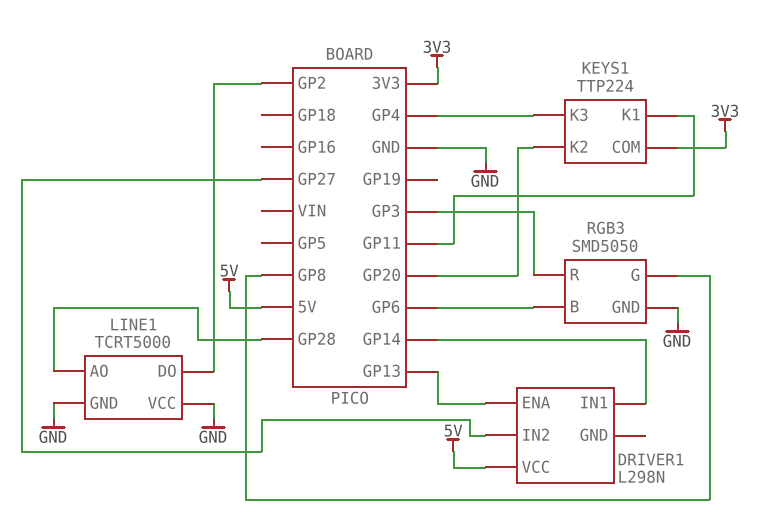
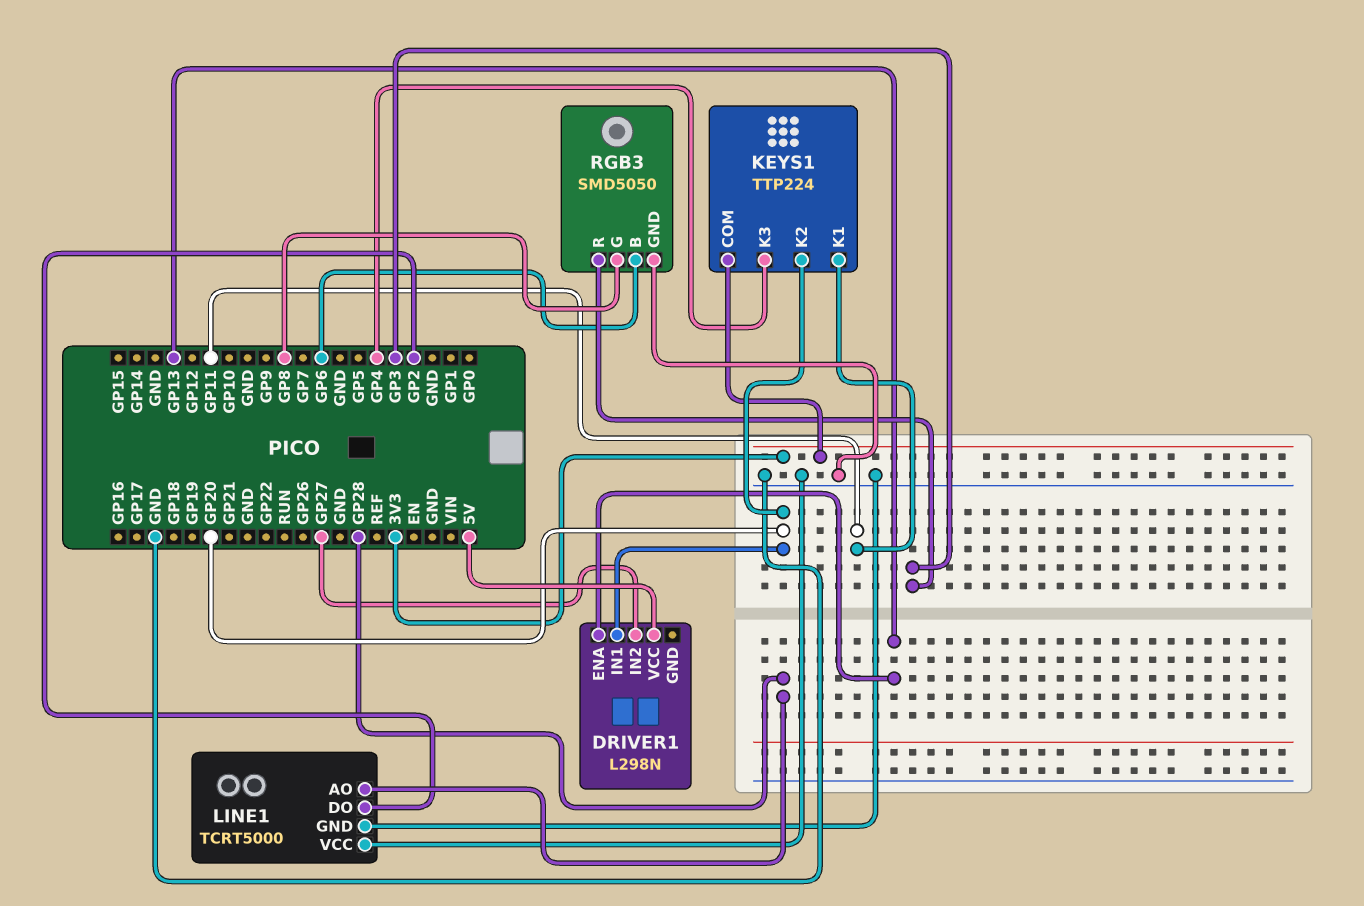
DRIVER1 pin IN1: GP14 -> GP20

